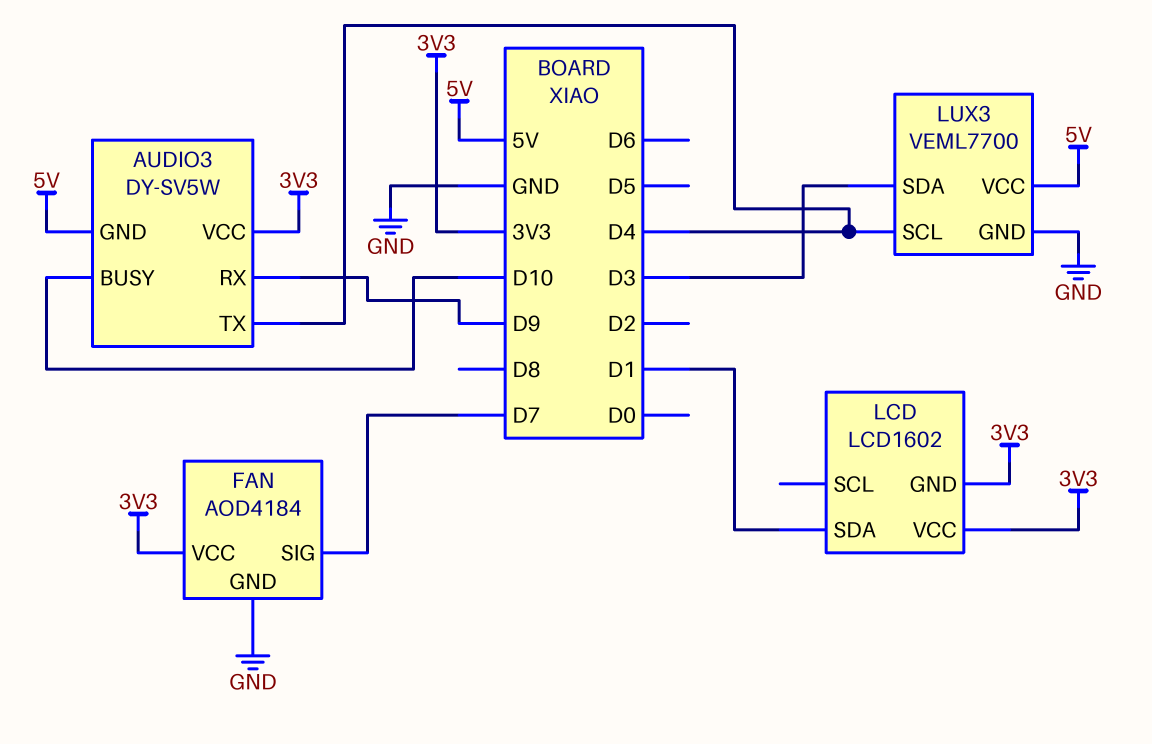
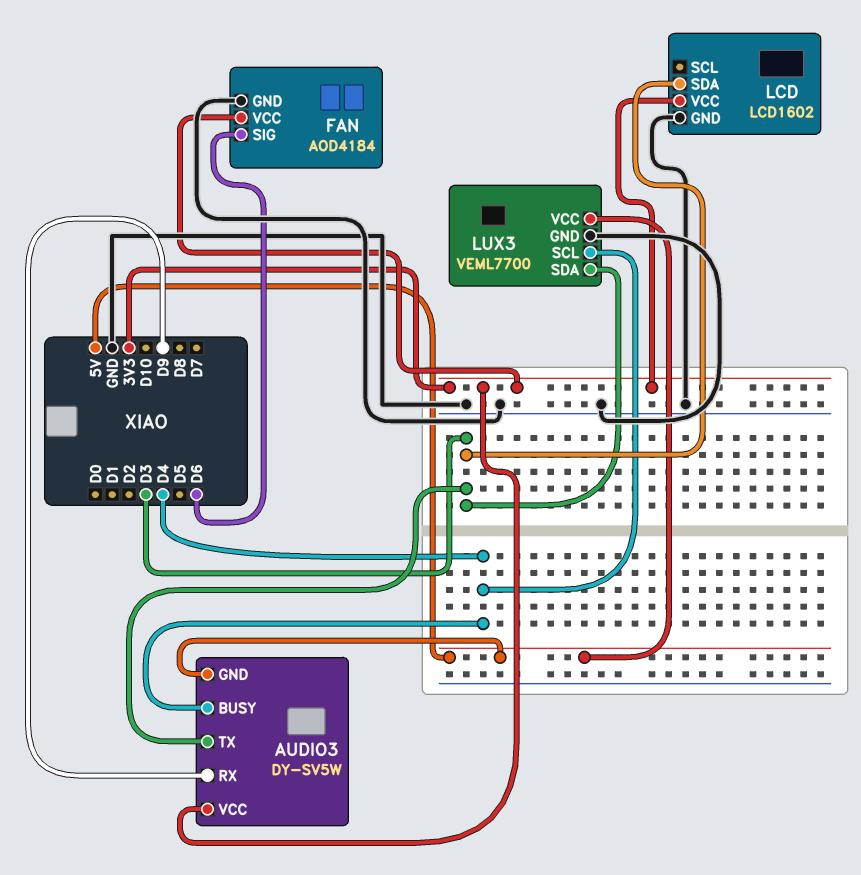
AUDIO3 pin BUSY: D10 -> D4
AUDIO3 pin TX: D4 -> D3
FAN pin SIG: D7 -> D6
LCD pin GND: 3V3 -> GND
LCD pin SDA: D1 -> D3

